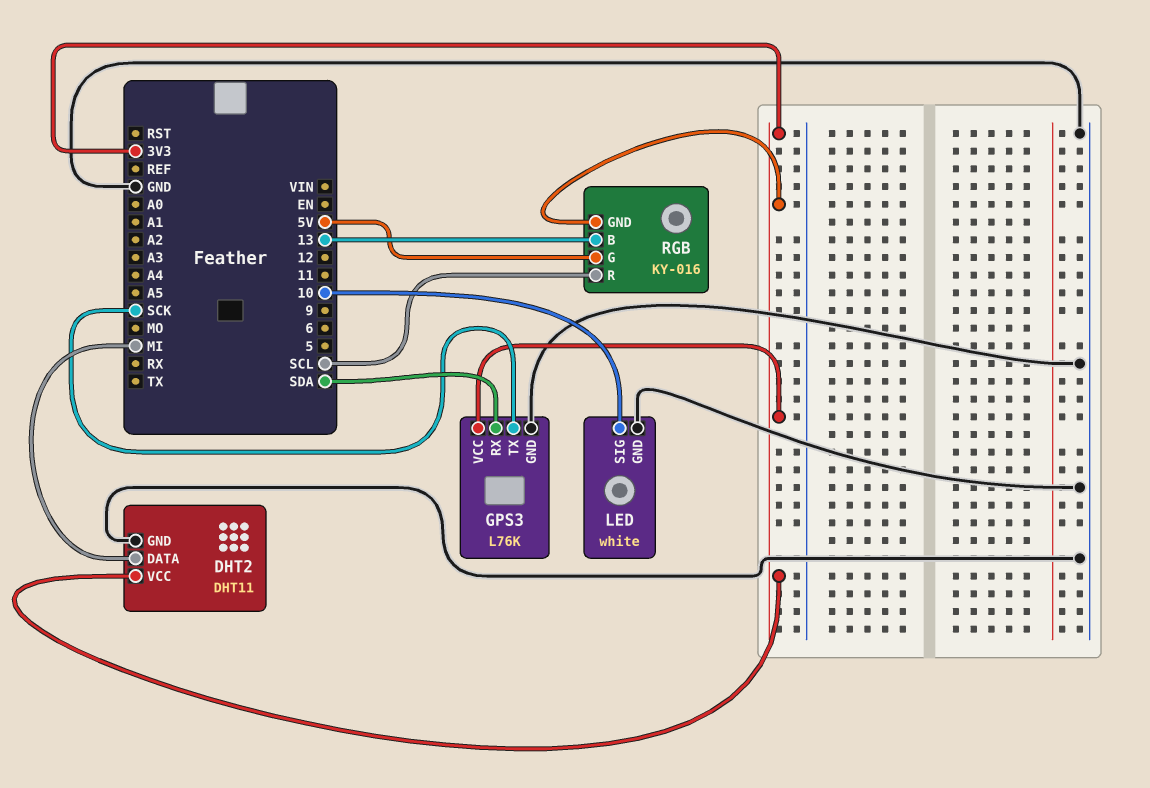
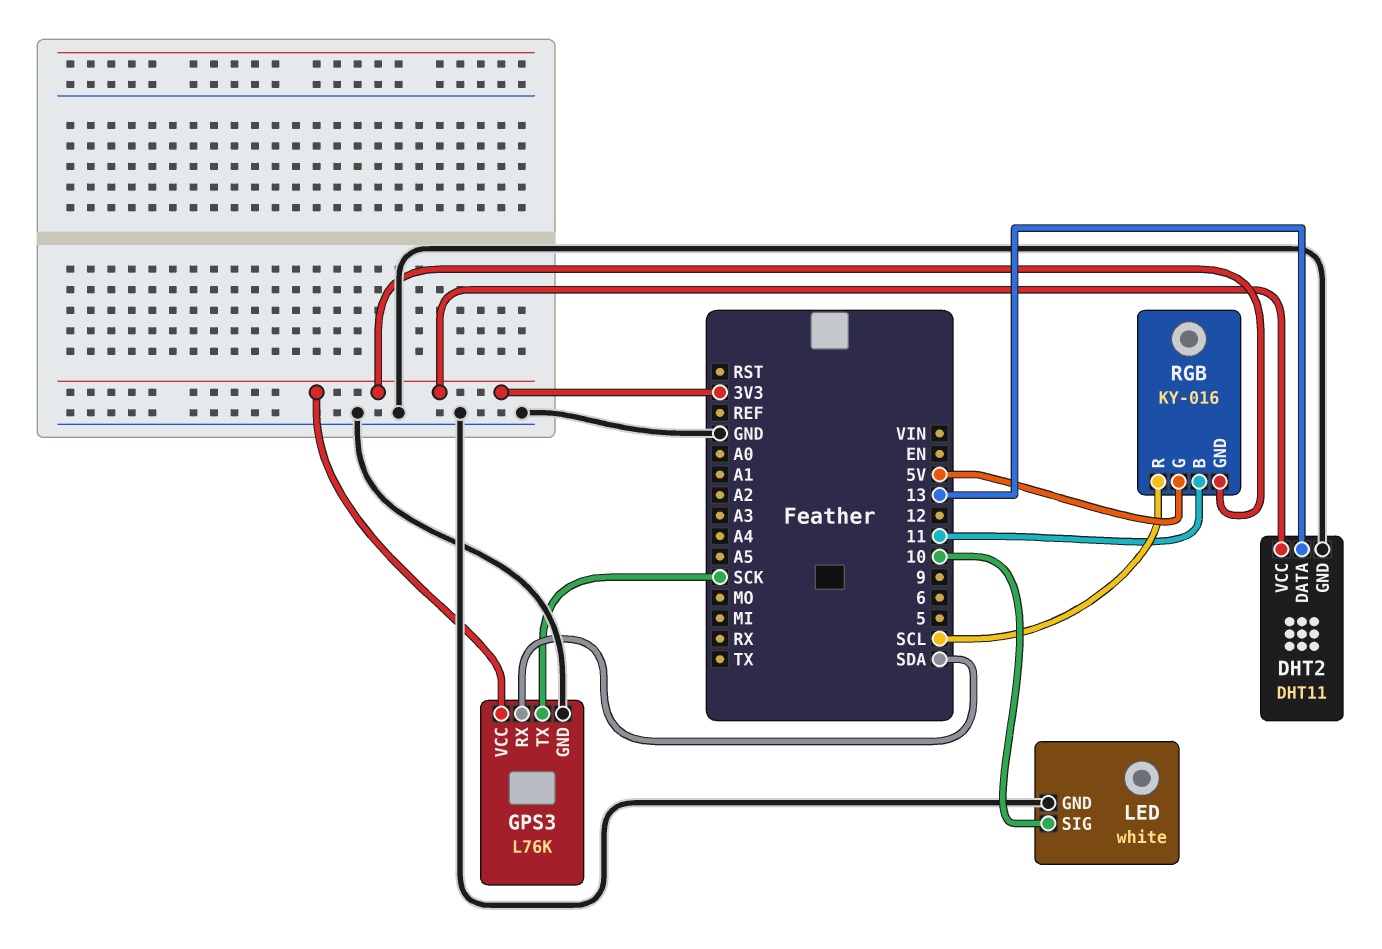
DHT2 pin DATA: MI -> 13
RGB pin B: 13 -> 11

